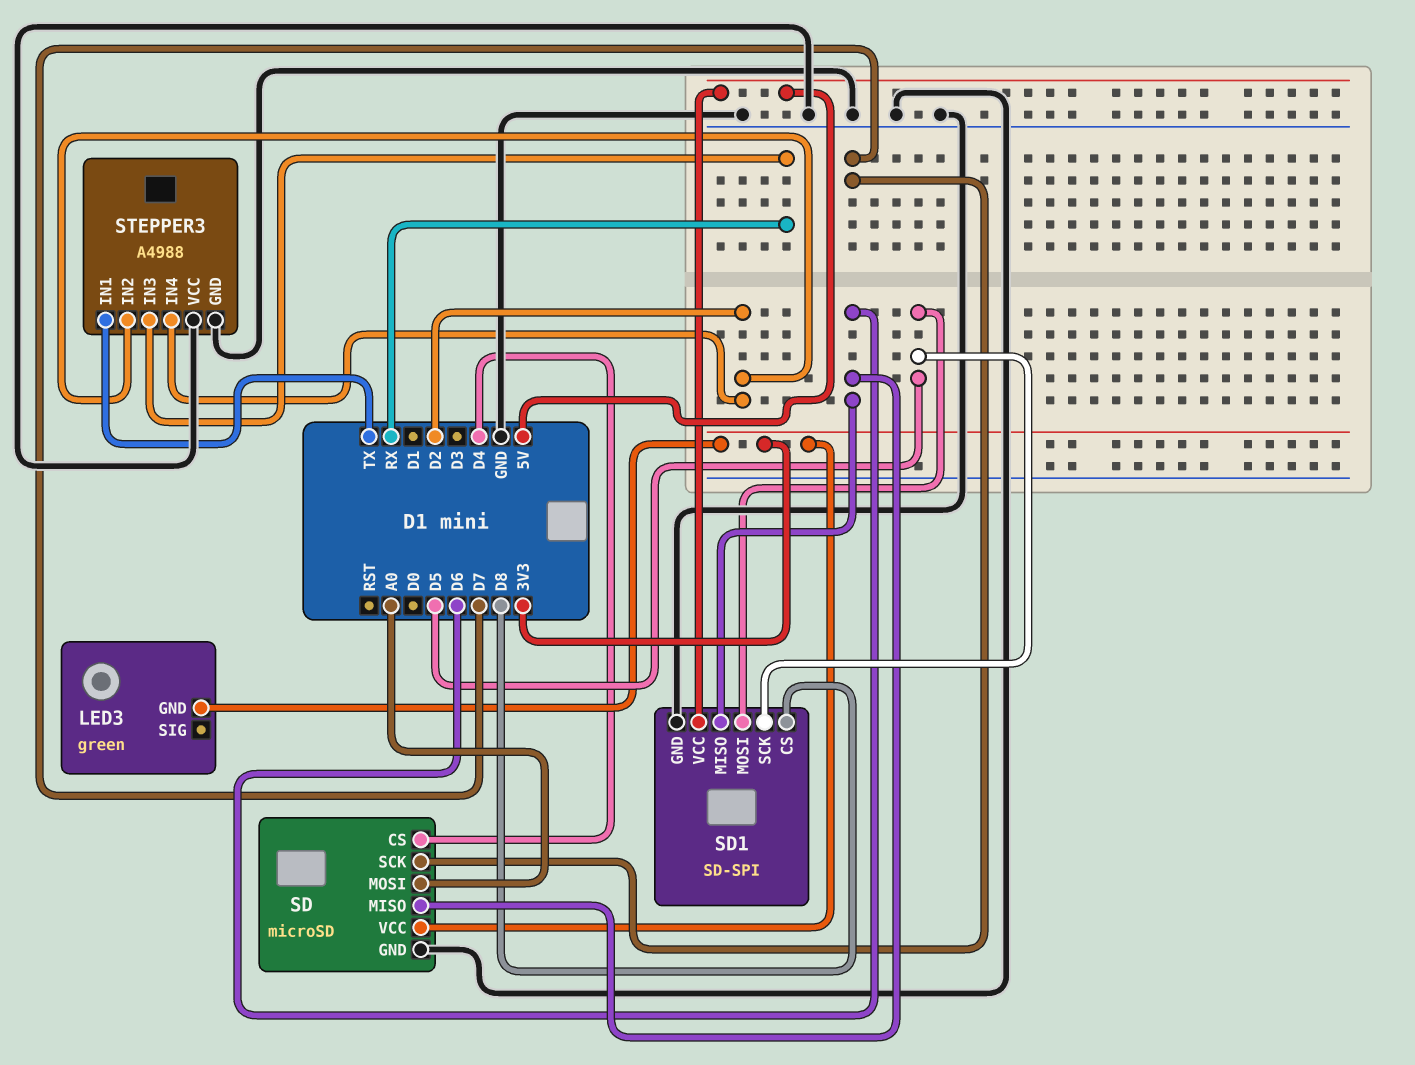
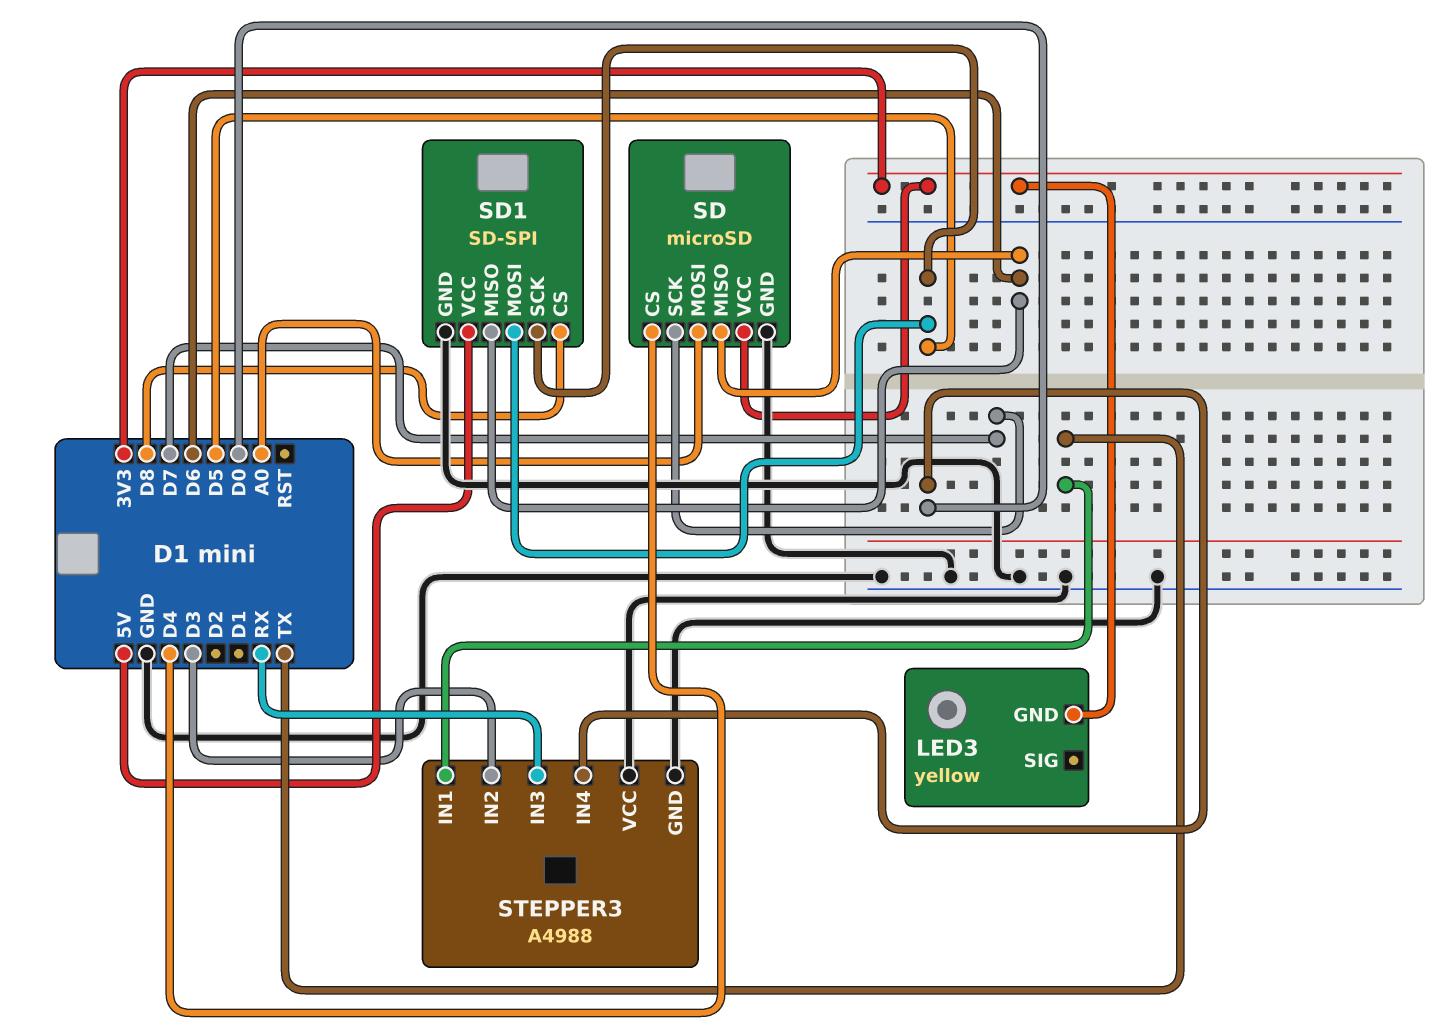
LED3: green -> yellow
STEPPER3 pin IN2: D2 -> D3
STEPPER3 pin IN4: D2 -> D0

